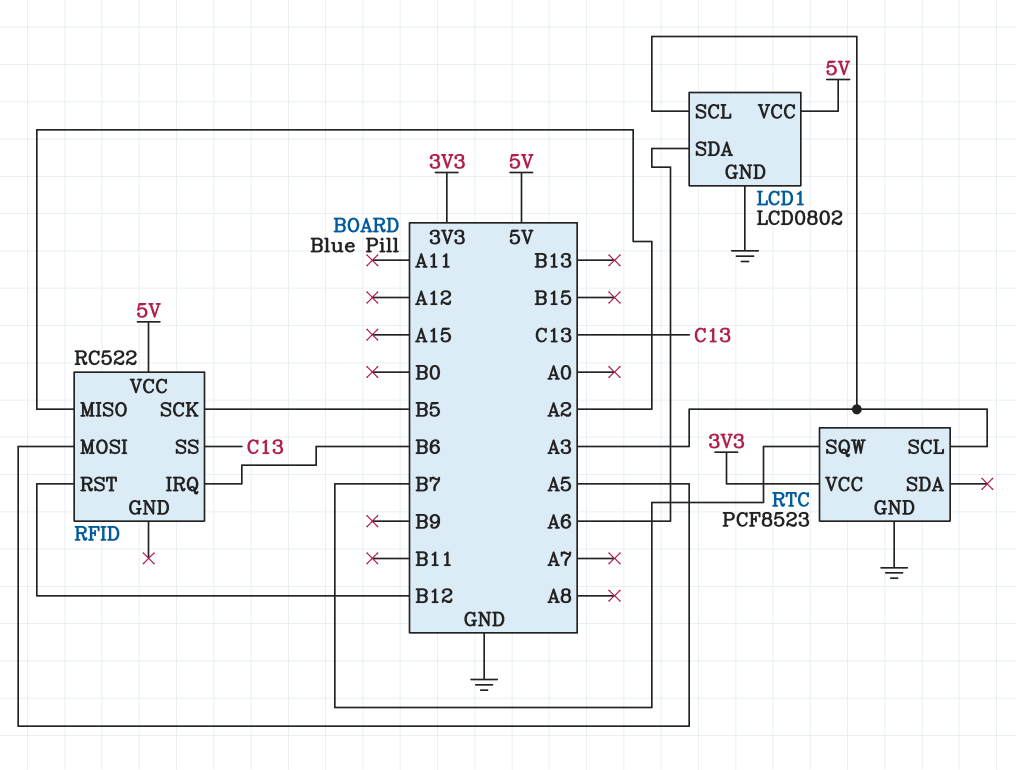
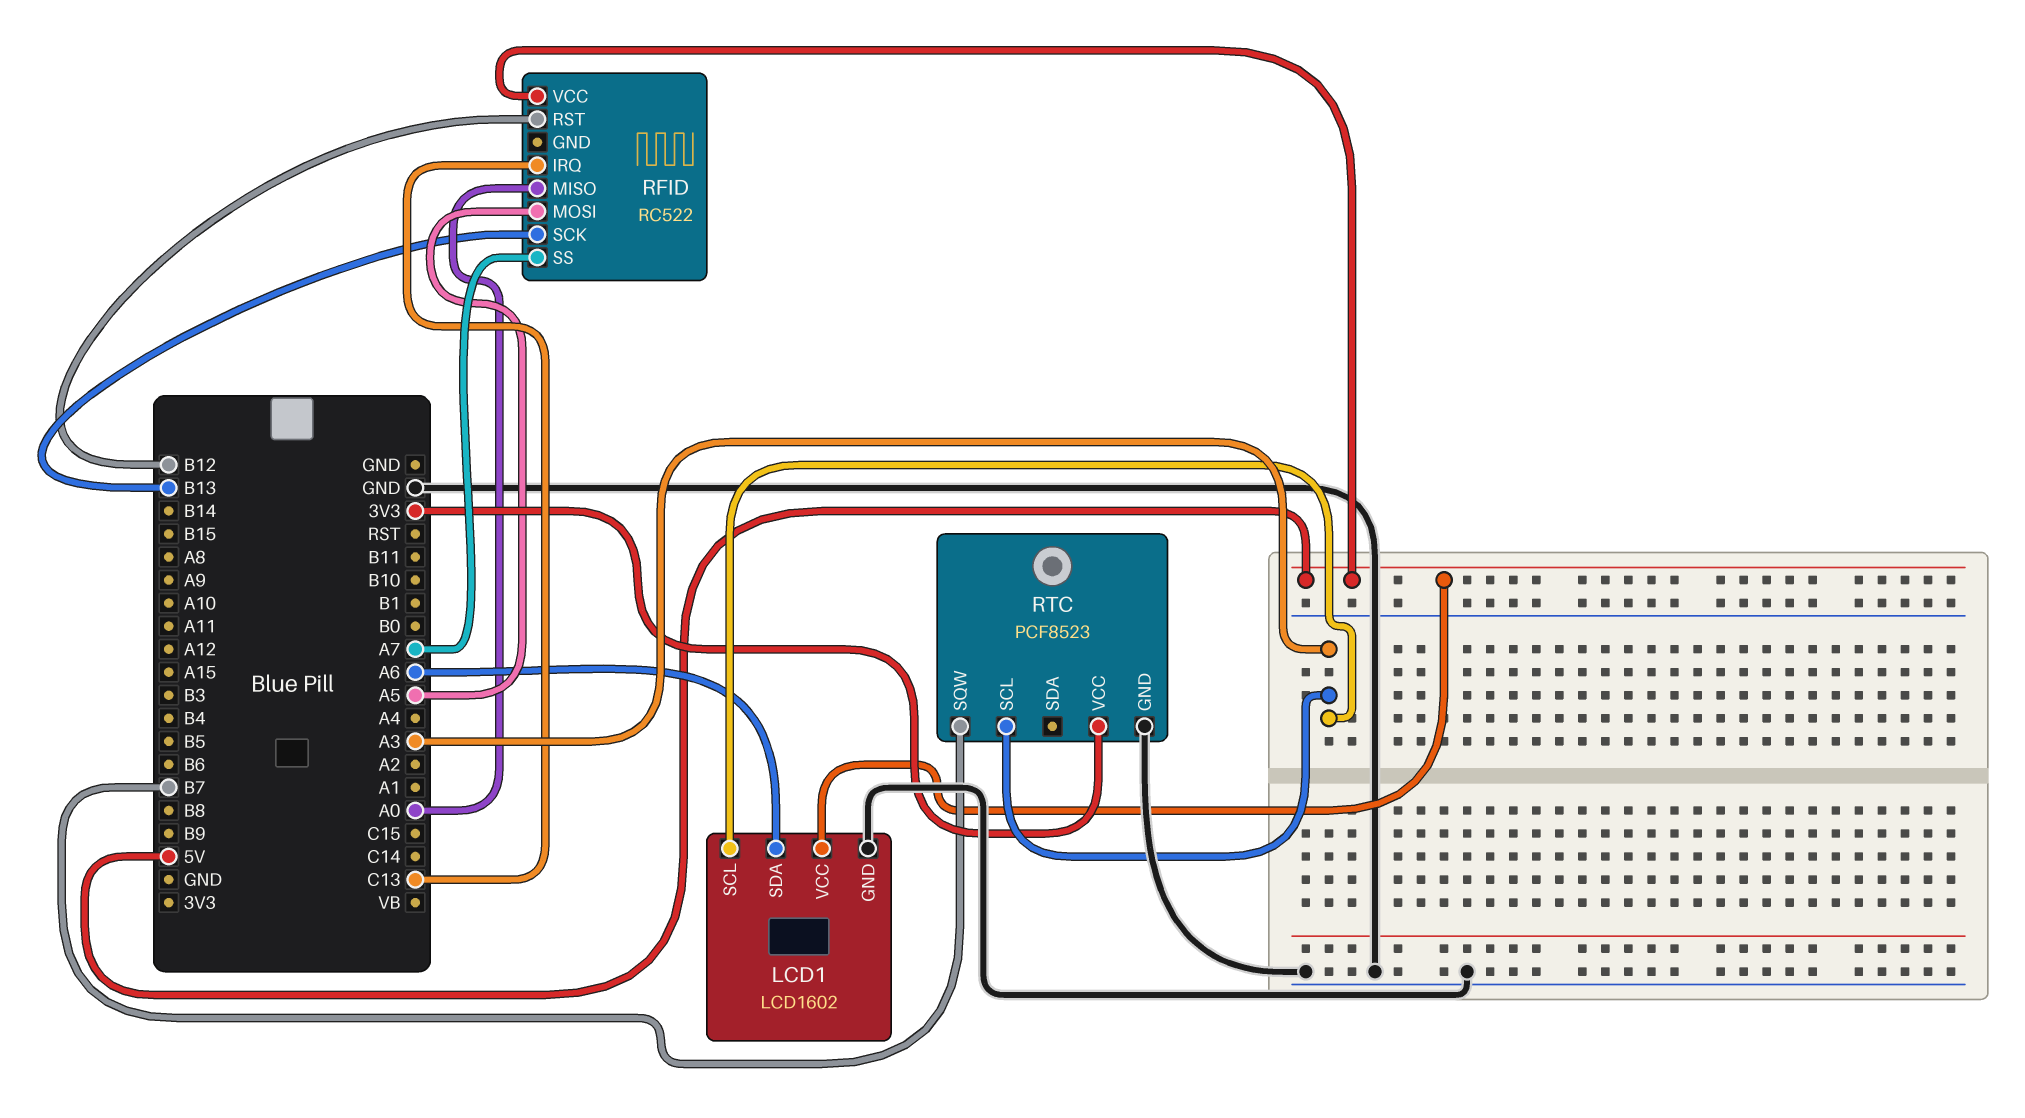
LCD1: LCD0802 -> LCD1602
RFID pin IRQ: B6 -> C13
RFID pin MISO: A2 -> A0
RFID pin SCK: B5 -> B13
RFID pin SS: C13 -> A7

